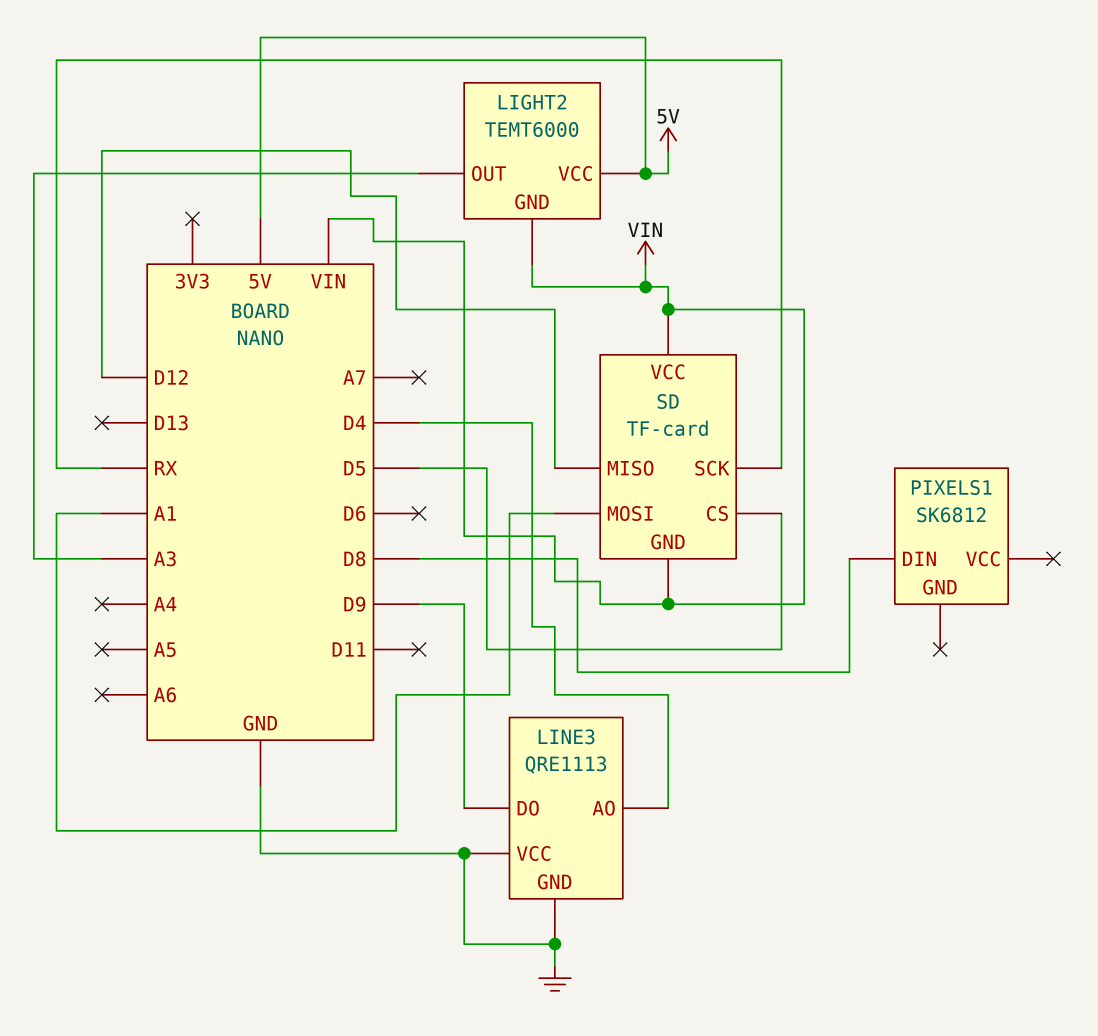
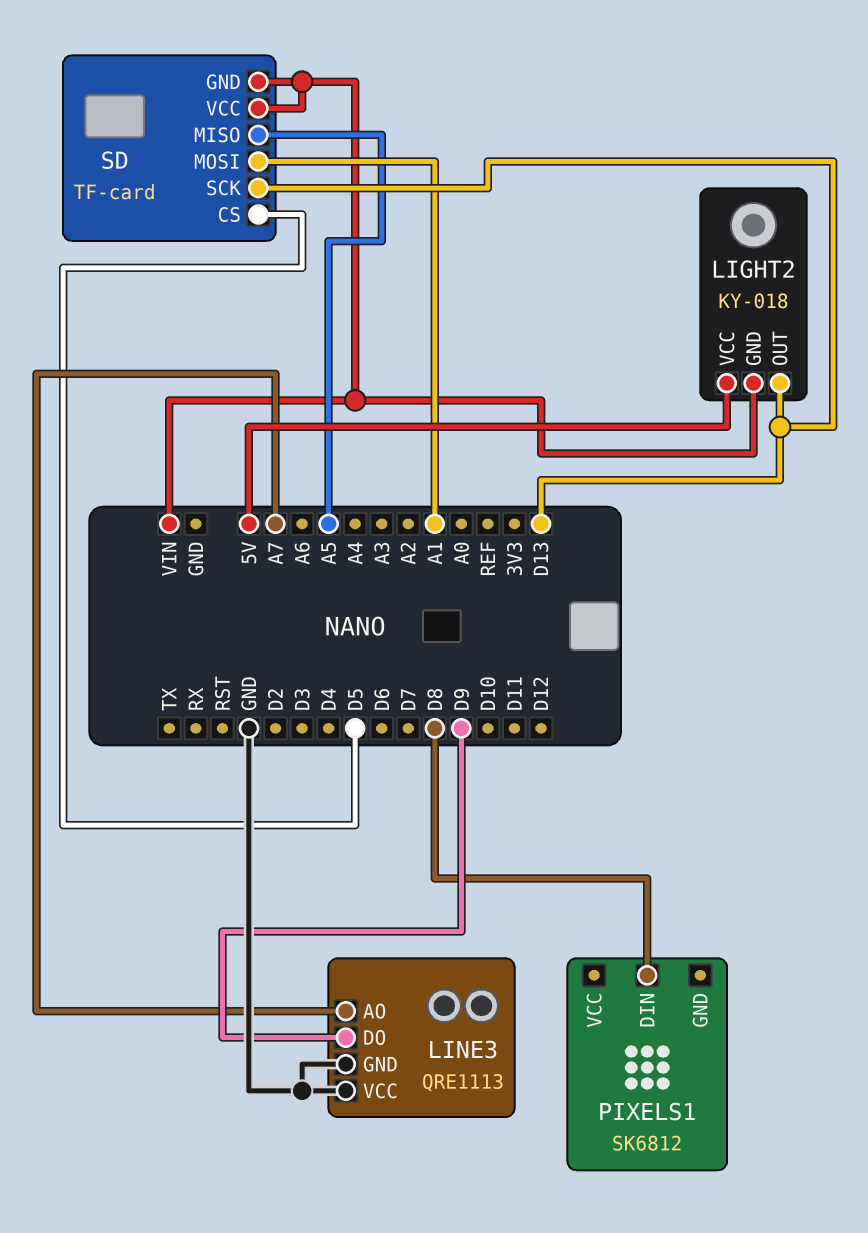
LIGHT2: TEMT6000 -> KY-018
LIGHT2 pin OUT: A3 -> D13
LINE3 pin AO: D4 -> A7
SD pin MISO: D12 -> A5
SD pin SCK: RX -> D13

